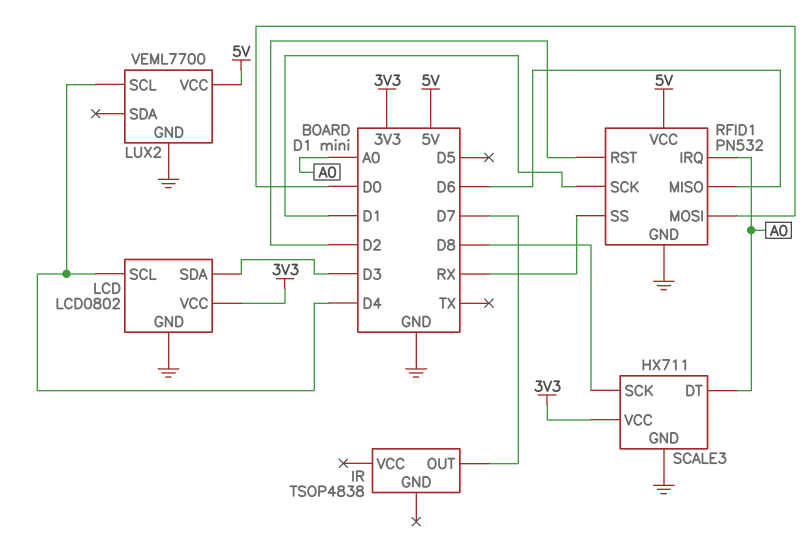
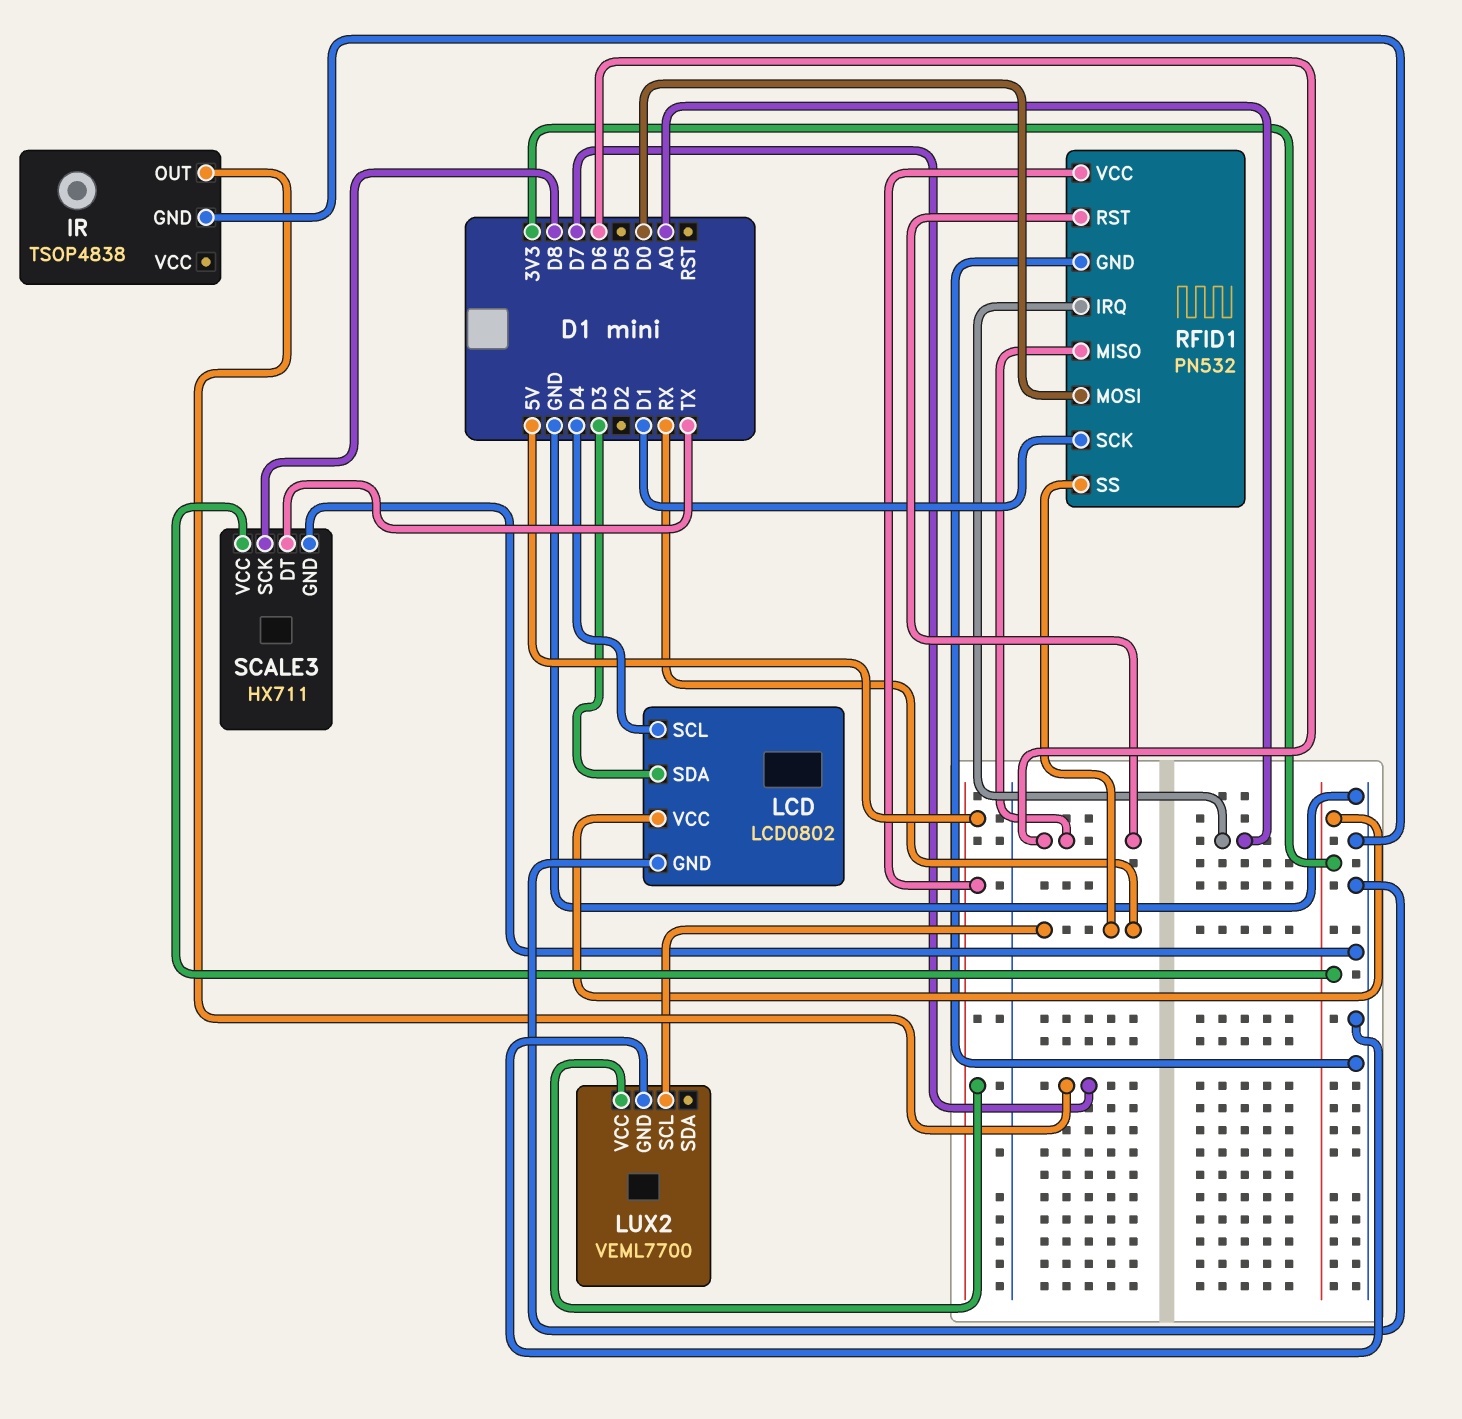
IR pin GND: none -> GND
LUX2 pin SCL: D4 -> RX
RFID1 pin RST: D2 -> D6
SCALE3 pin DT: A0 -> TX

